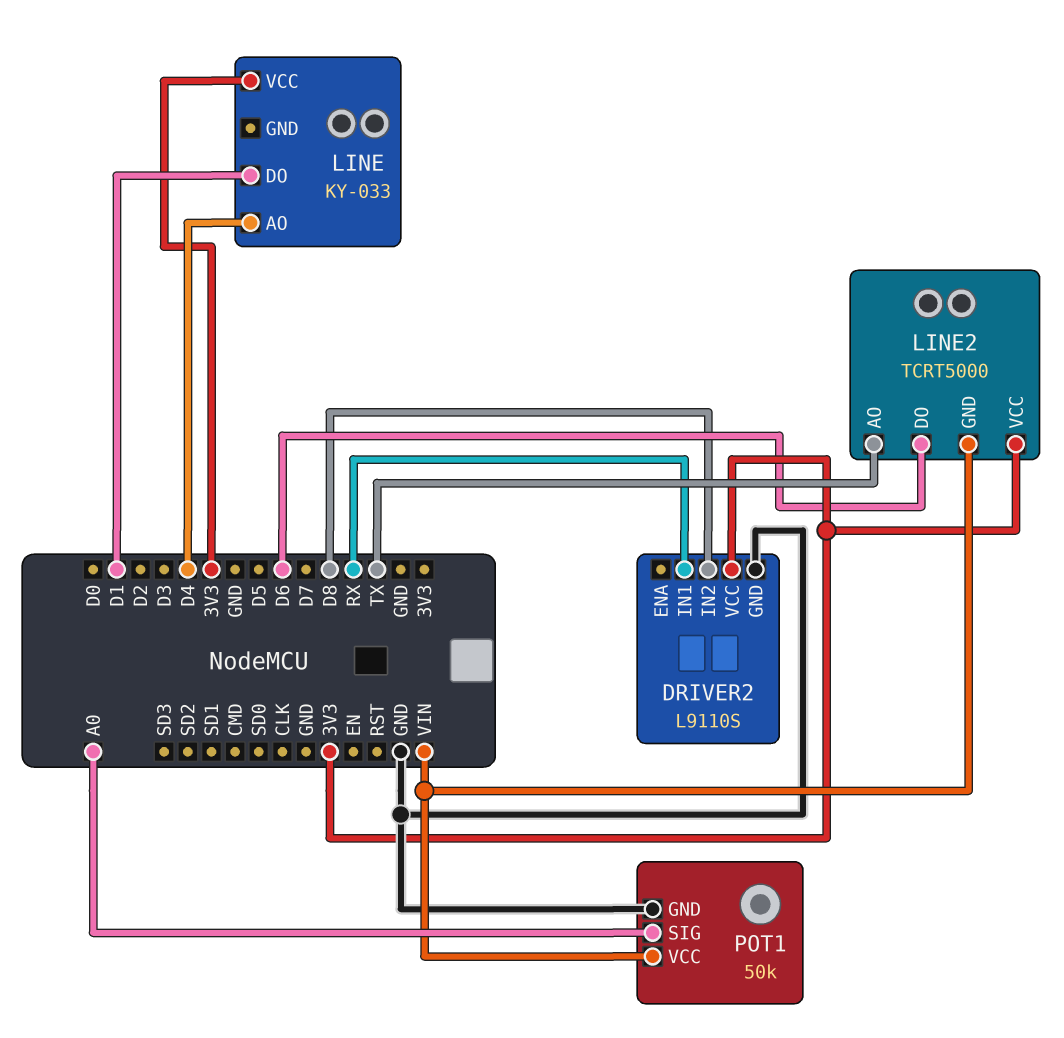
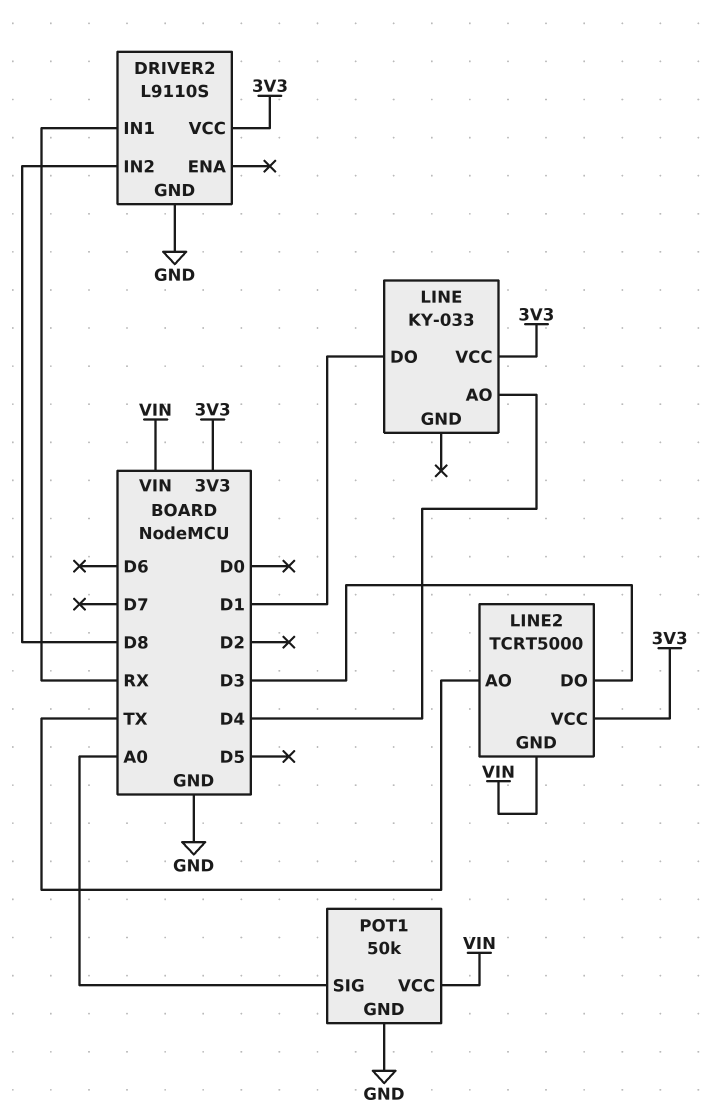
LINE2 pin DO: D6 -> D3

